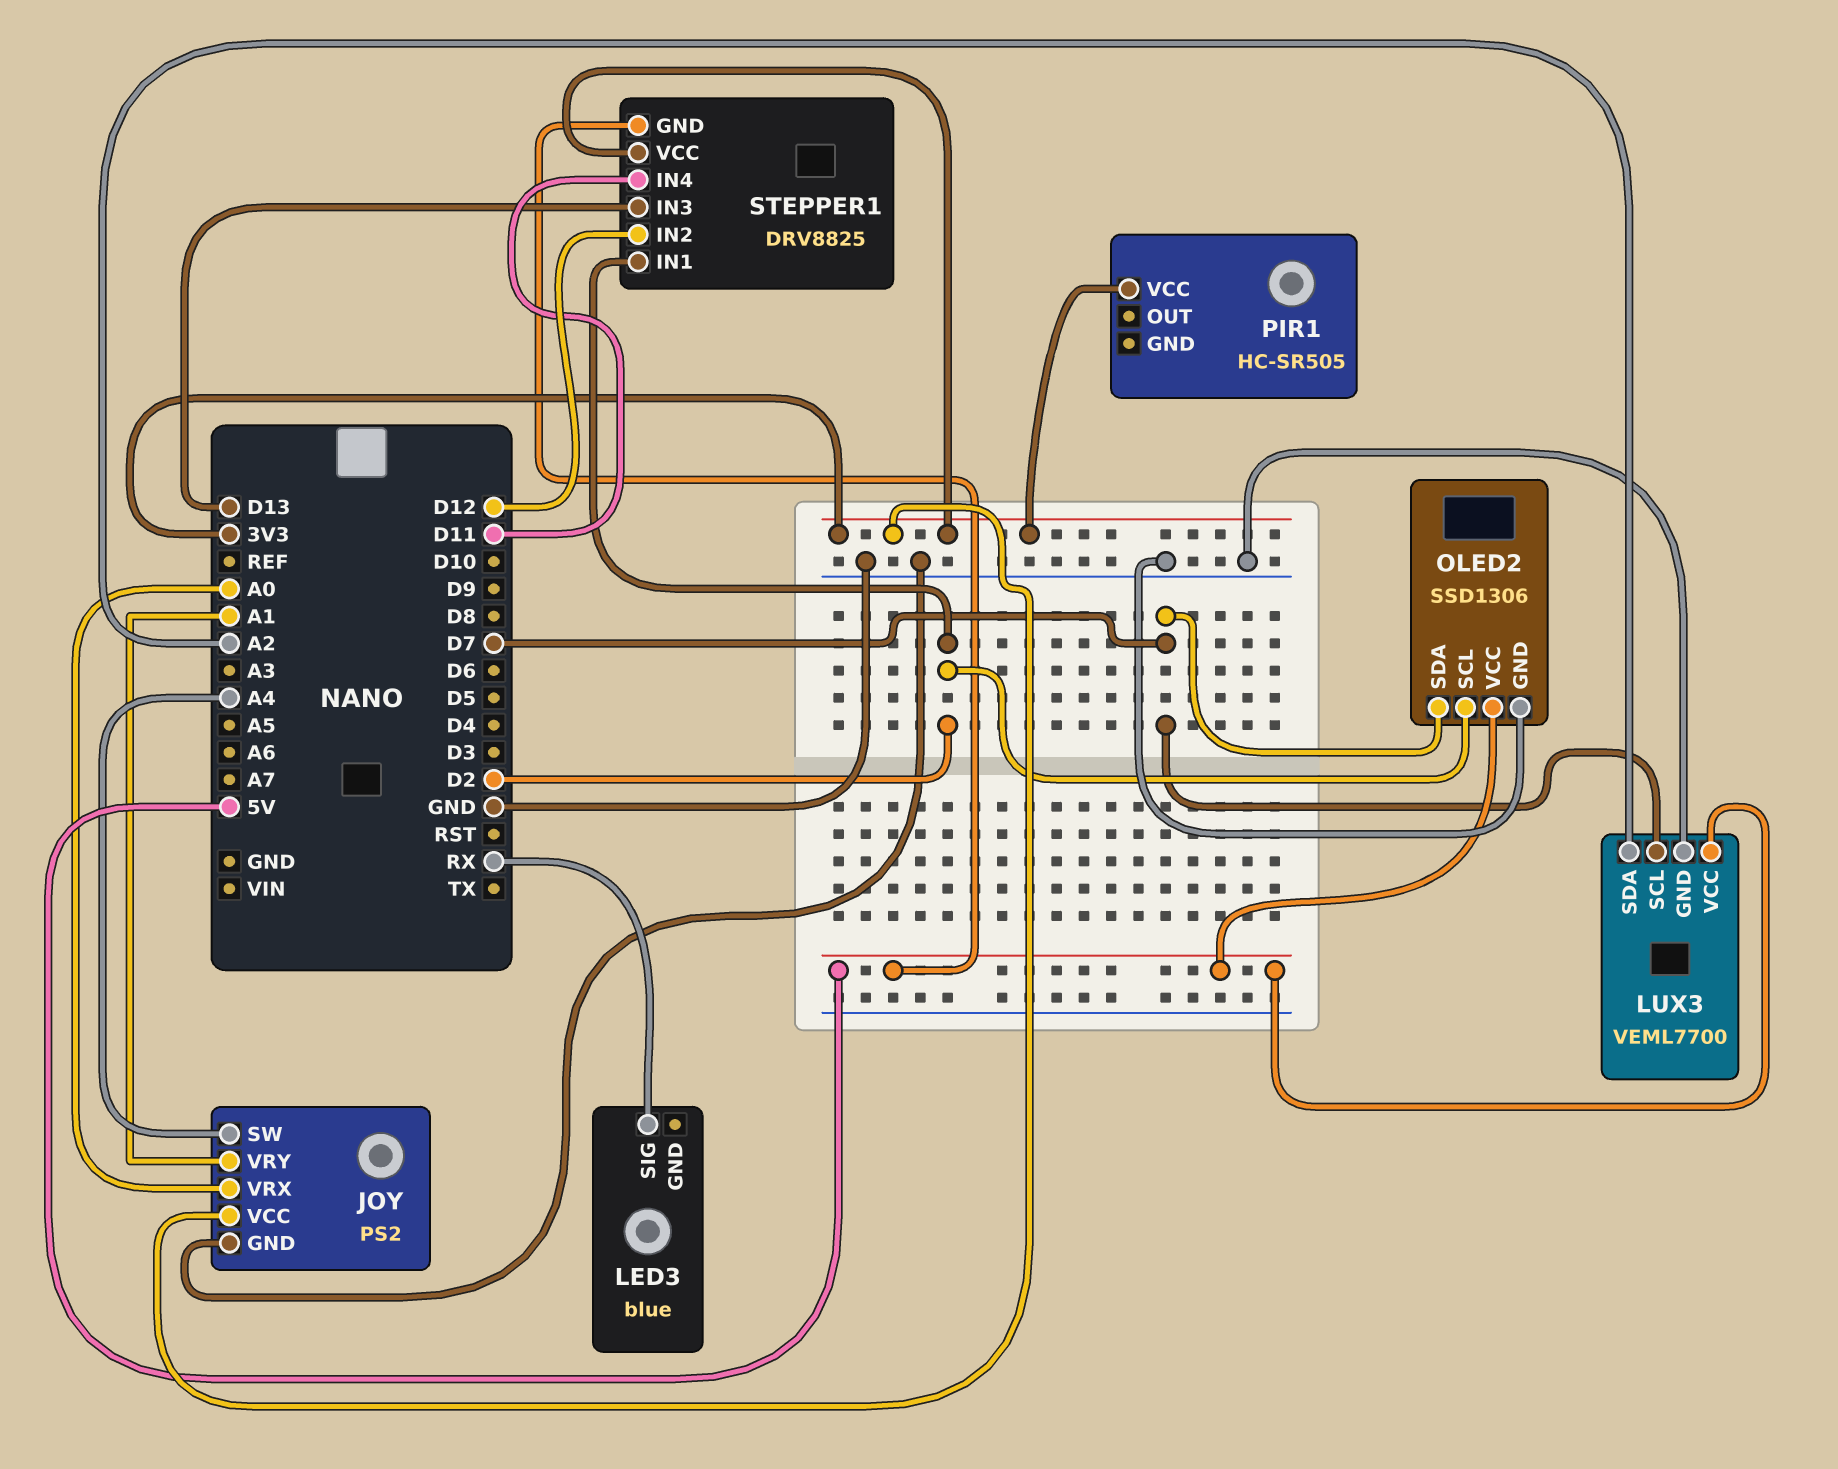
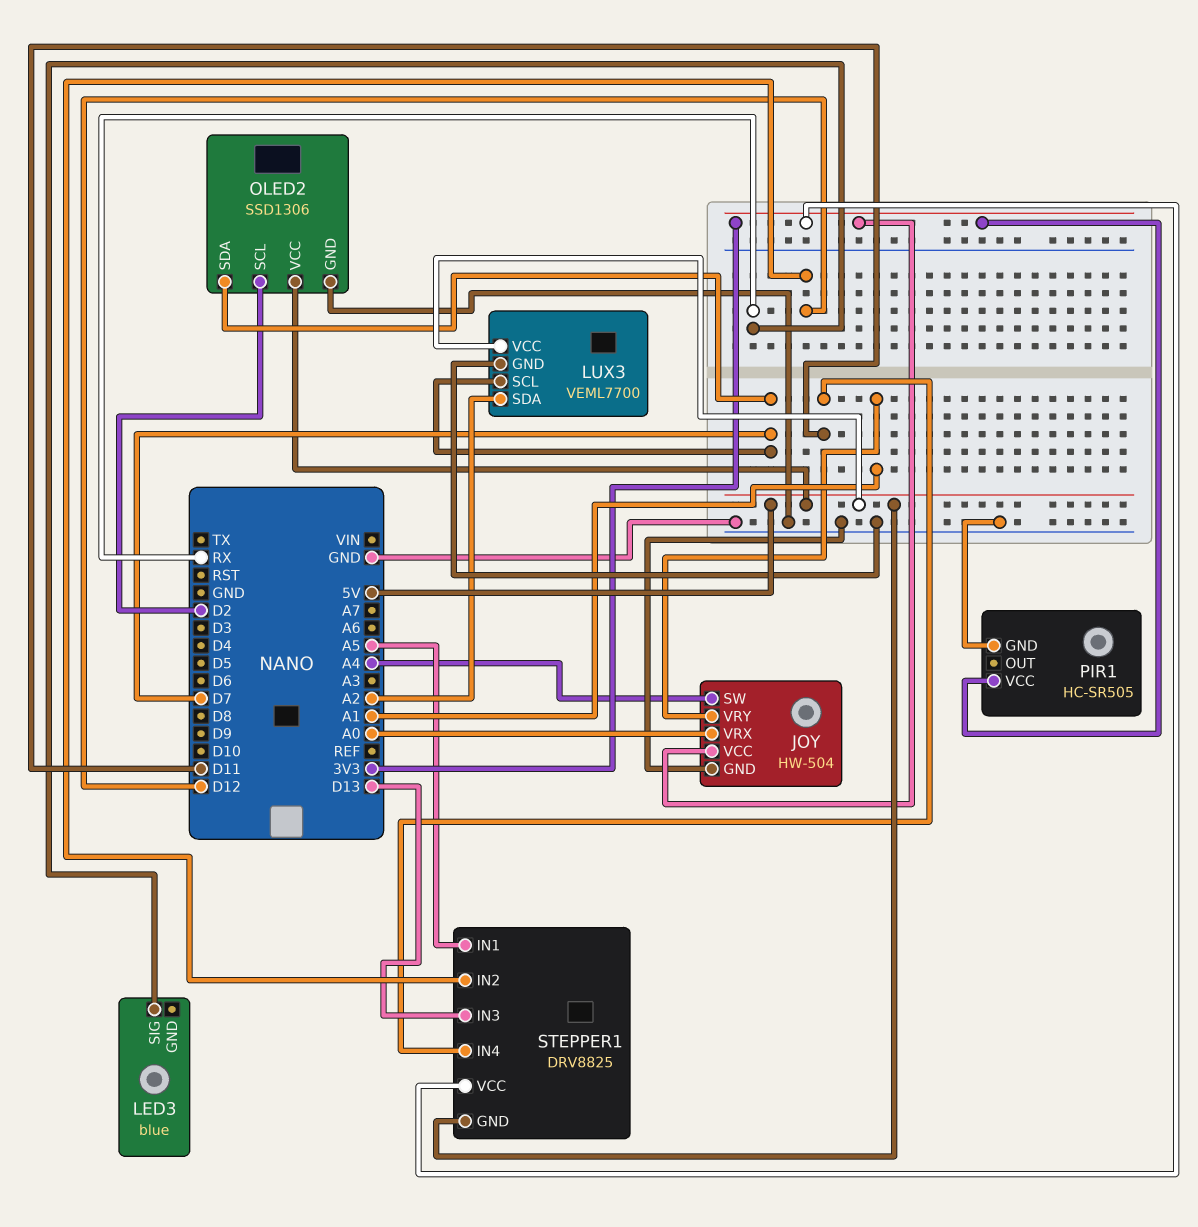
JOY: PS2 -> HW-504
PIR1 pin GND: none -> GND
STEPPER1 pin IN1: D2 -> A5

